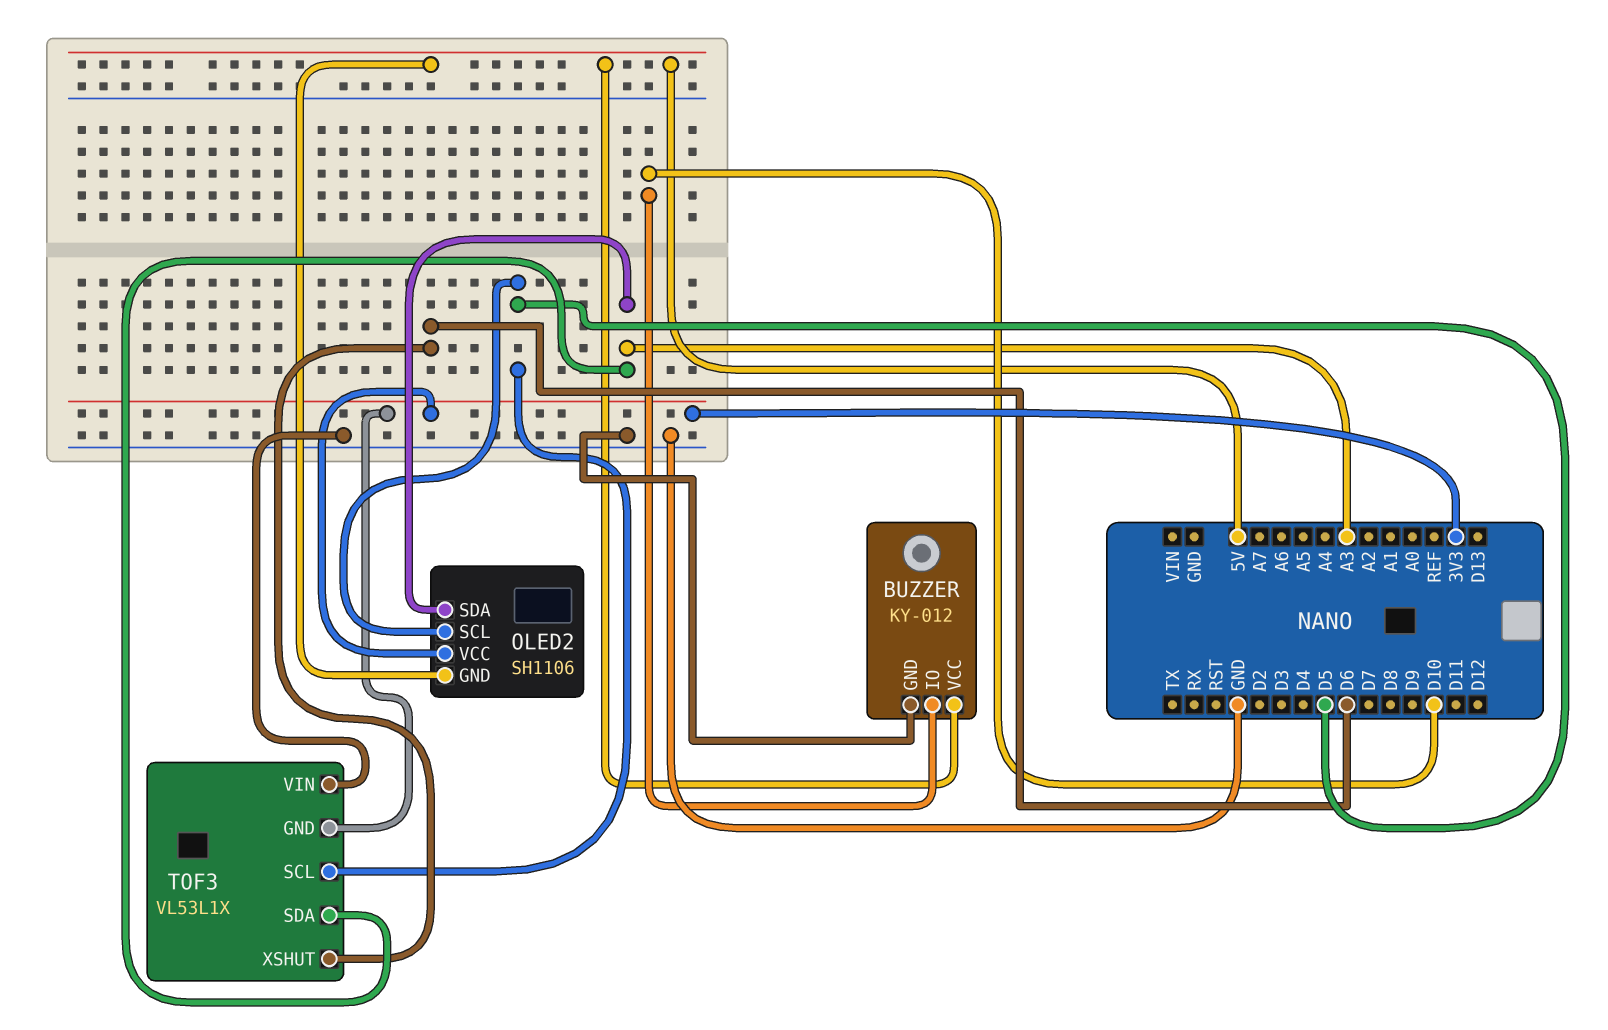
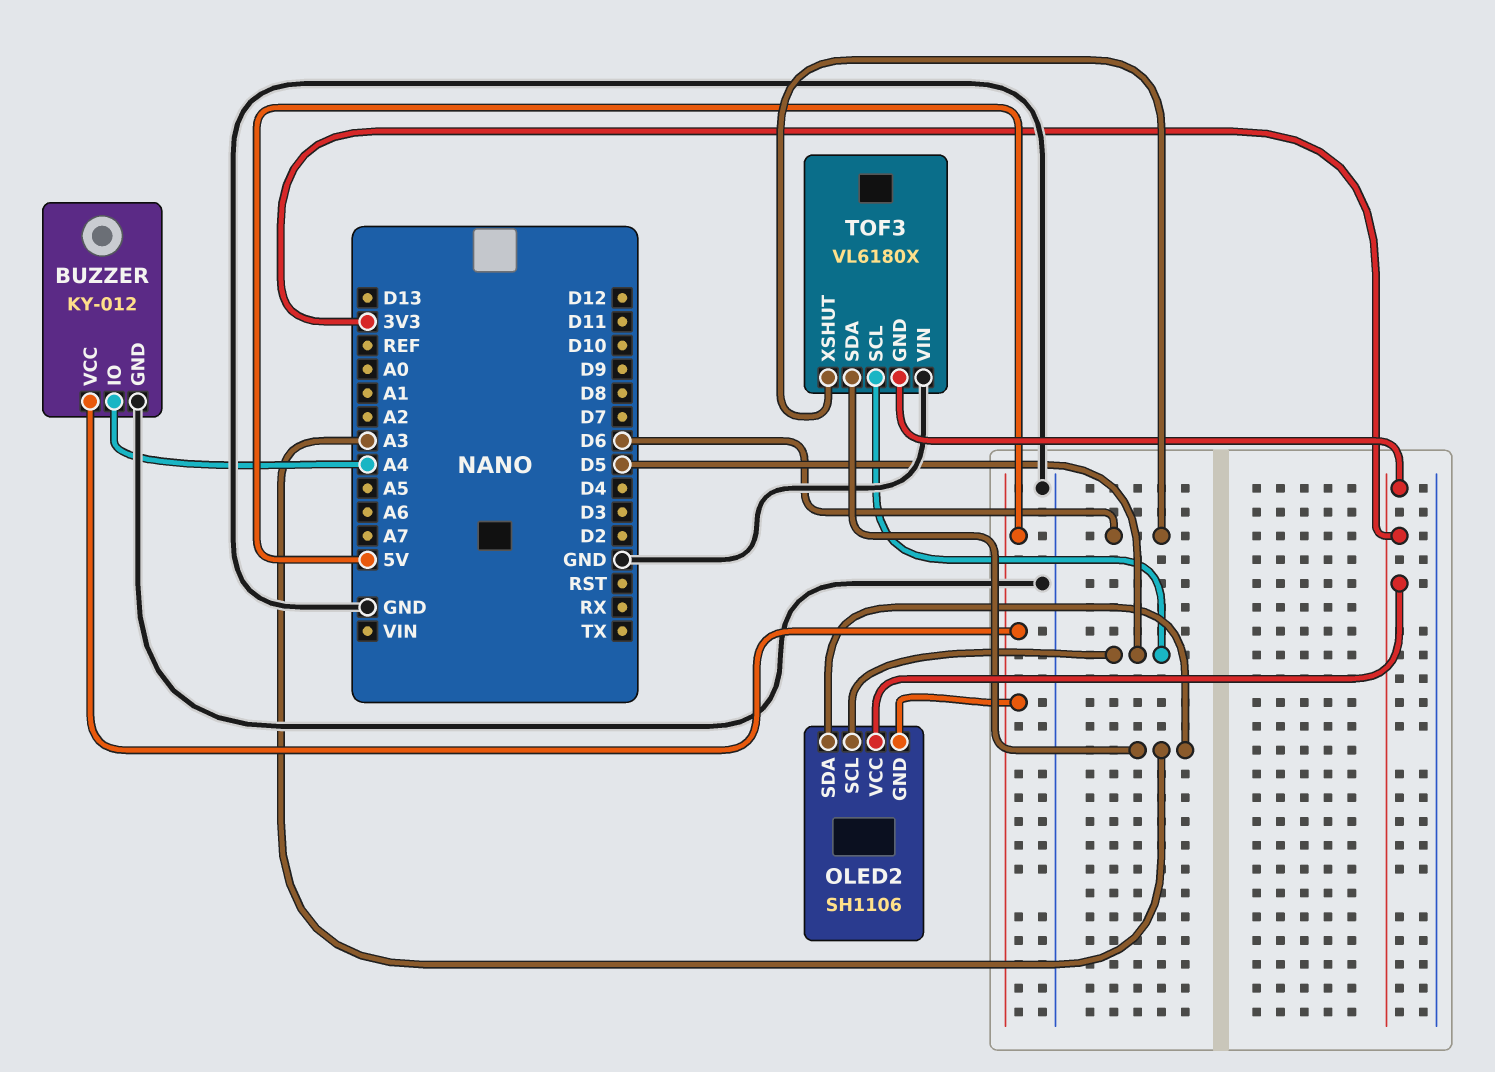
BUZZER pin IO: D10 -> A4
TOF3: VL53L1X -> VL6180X

